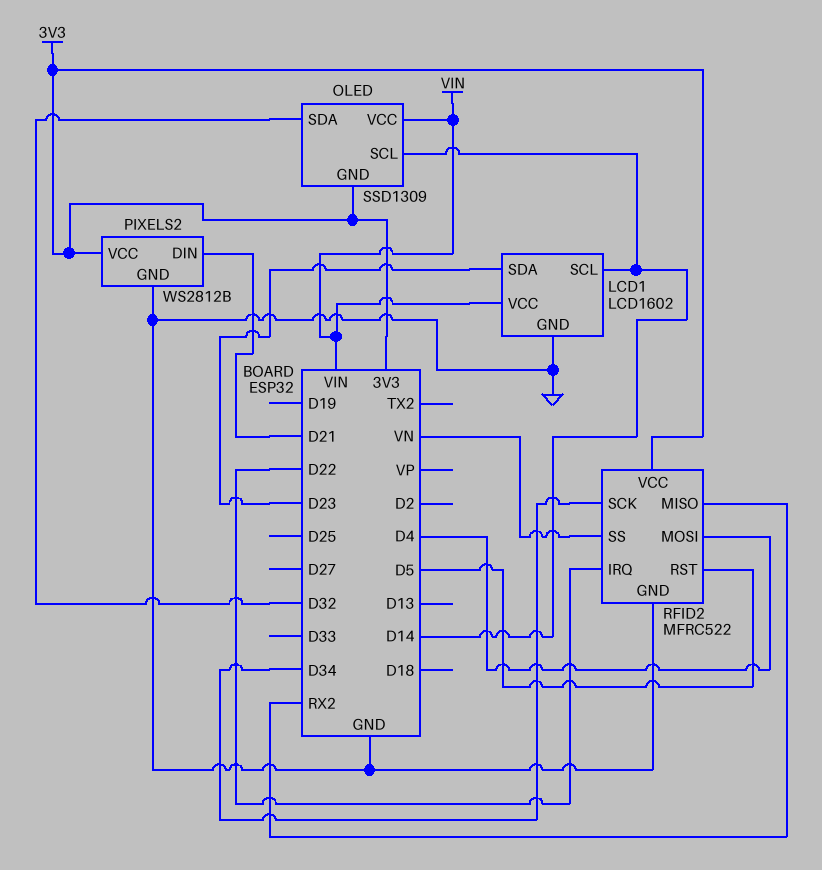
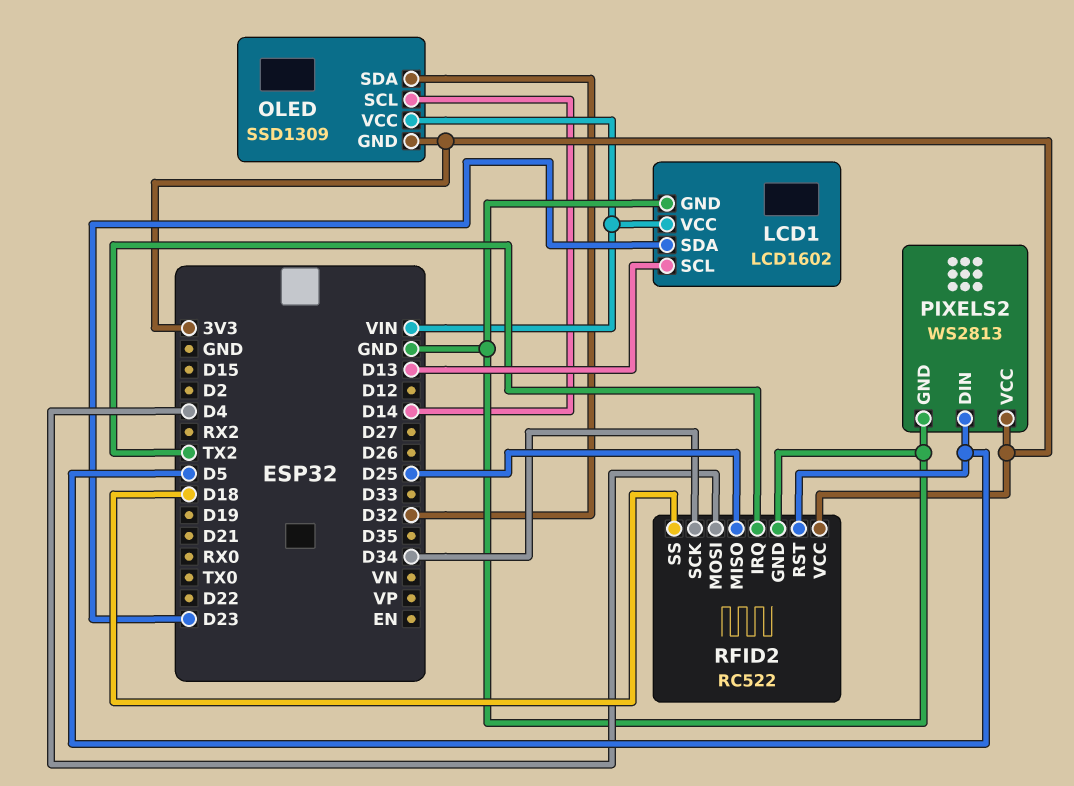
LCD1 pin SCL: D14 -> D13
PIXELS2: WS2812B -> WS2813
PIXELS2 pin DIN: D21 -> D5
RFID2: MFRC522 -> RC522
RFID2 pin IRQ: D22 -> TX2
RFID2 pin MISO: RX2 -> D25
RFID2 pin SS: VN -> D18

